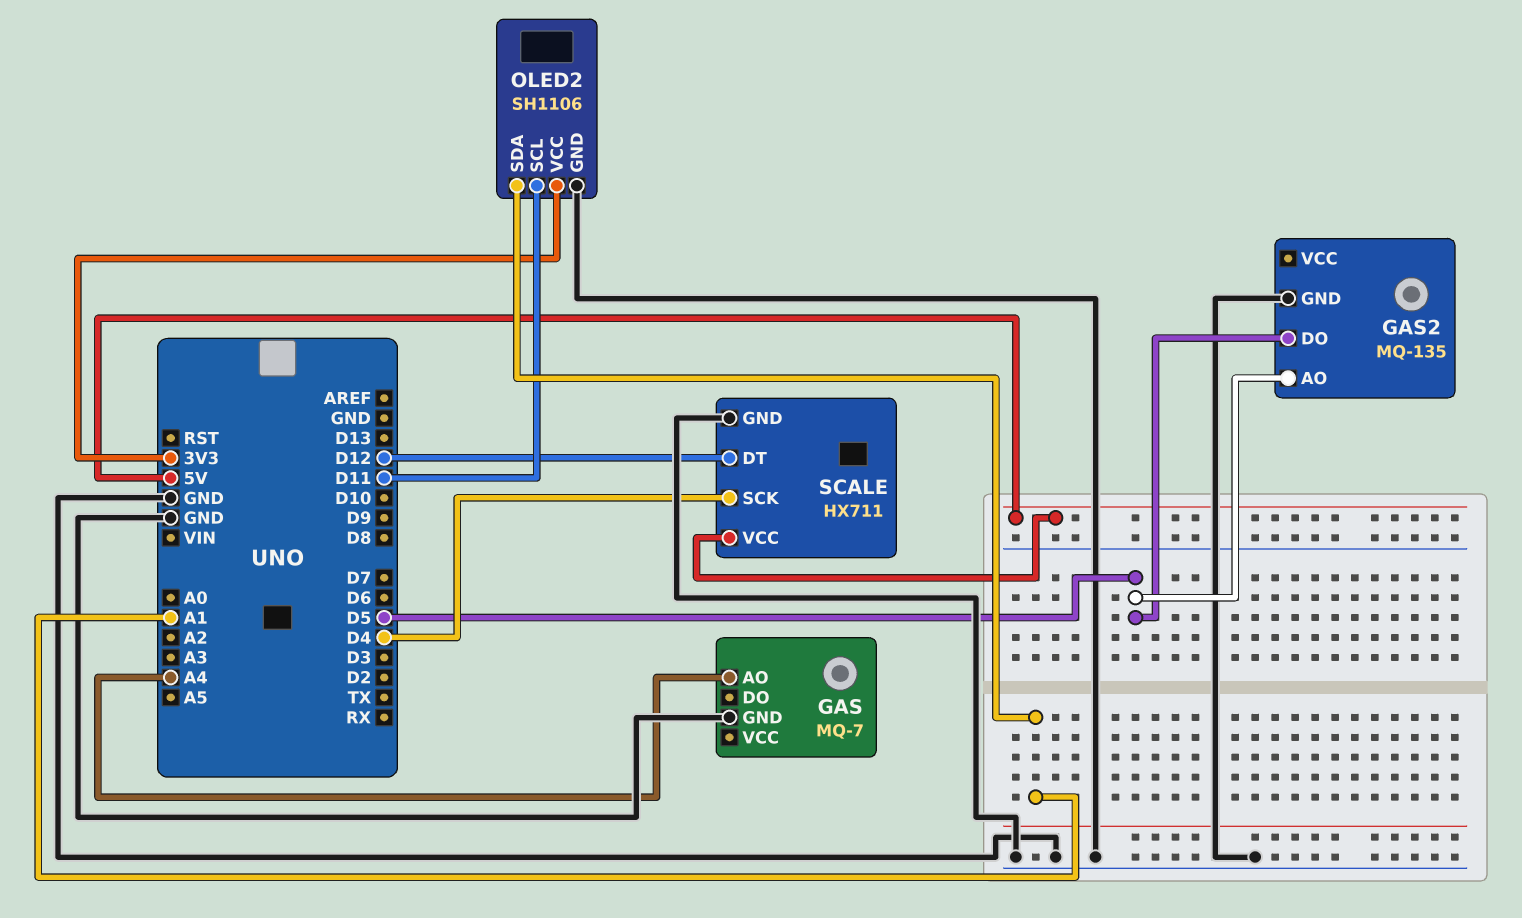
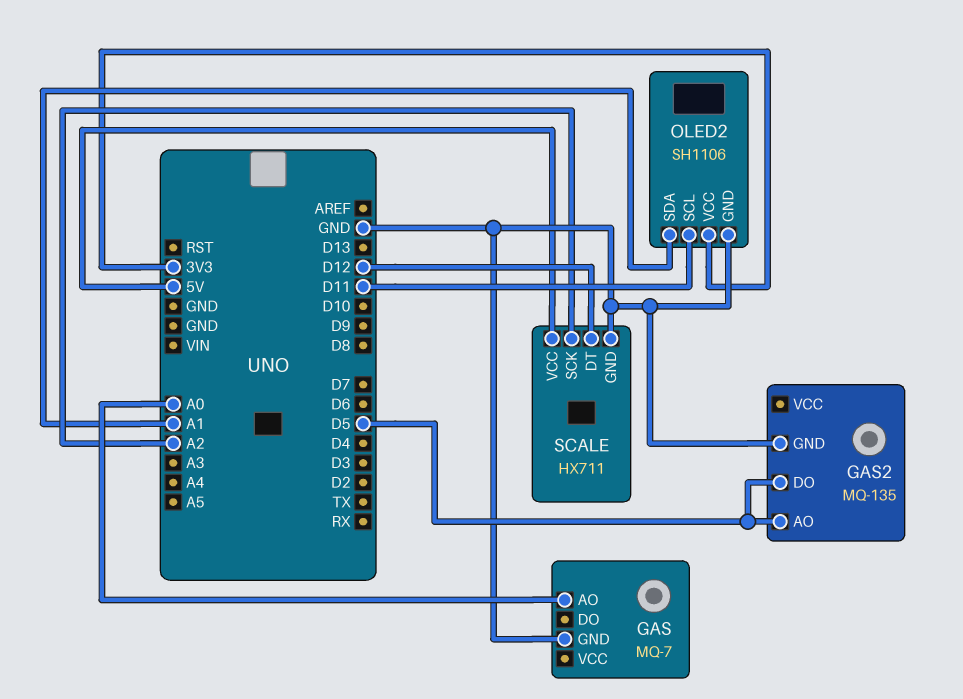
GAS pin AO: A4 -> A0
SCALE pin SCK: D4 -> A2

